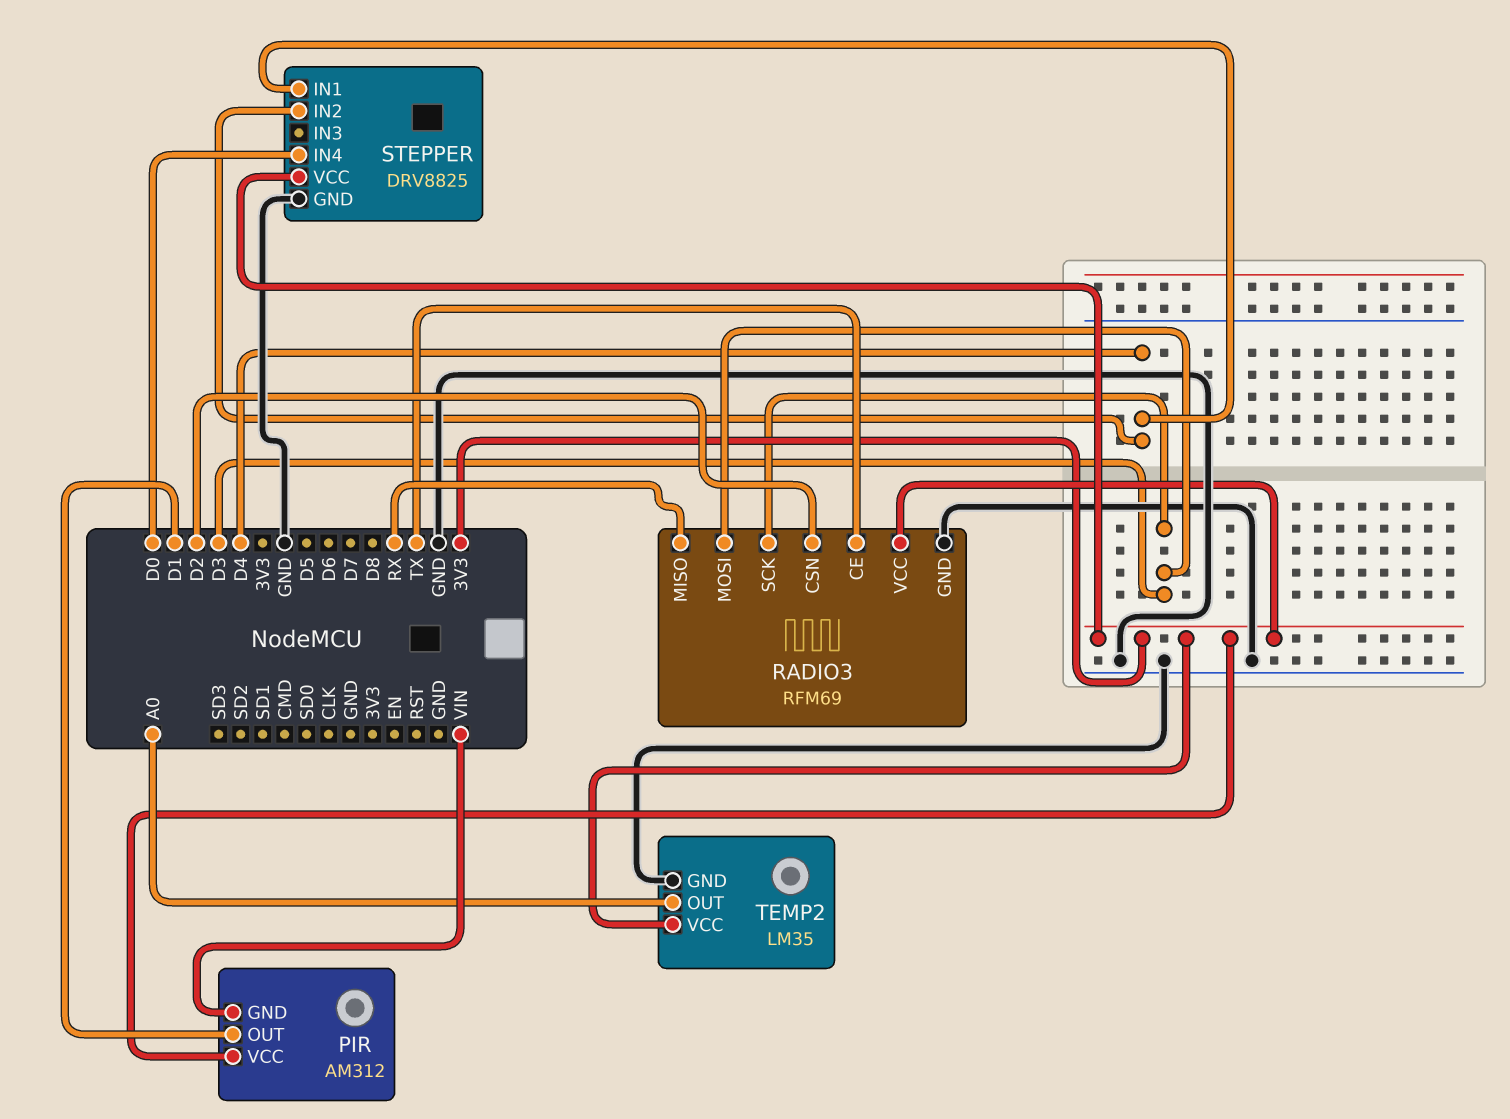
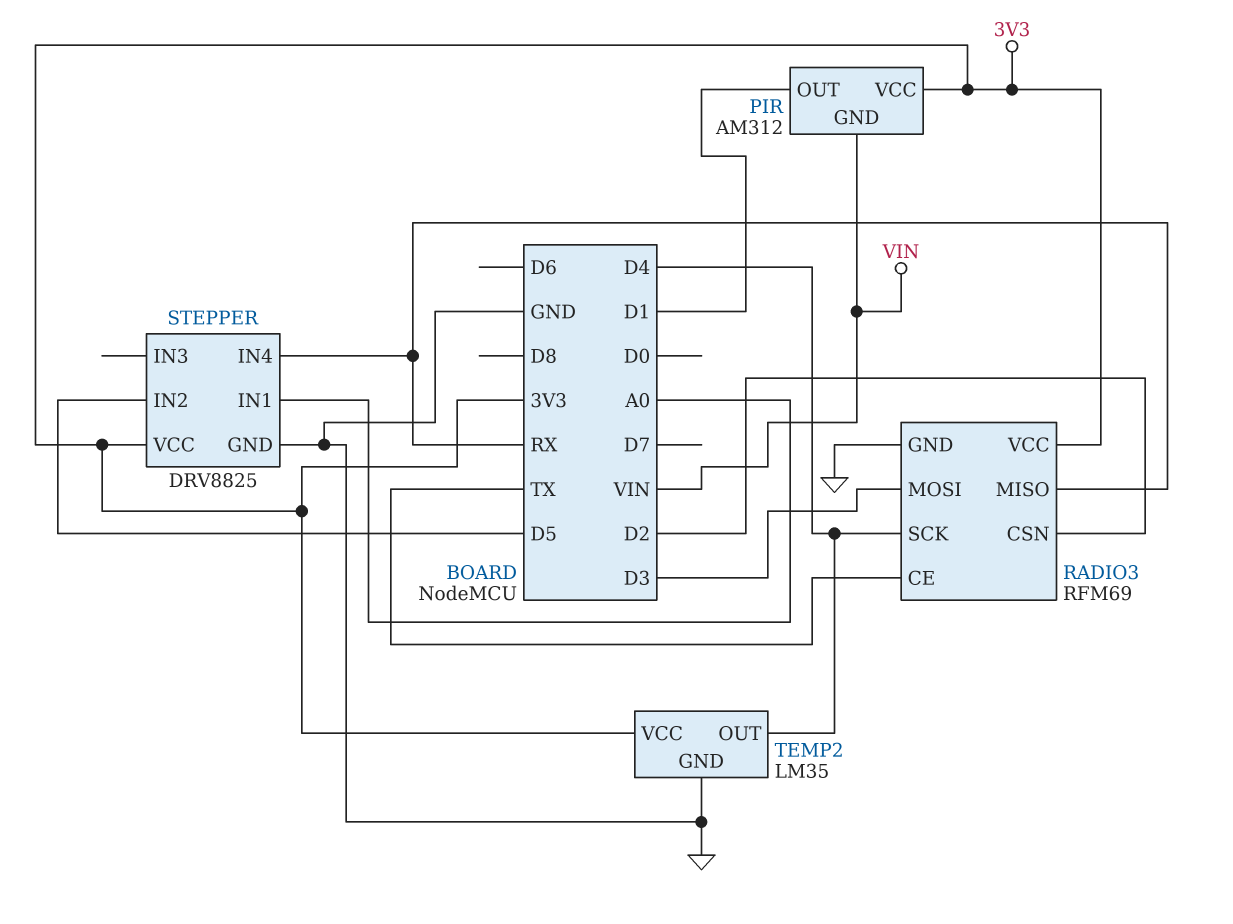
RADIO3 pin SCK: D3 -> D4
STEPPER pin IN1: D4 -> A0
STEPPER pin IN2: D4 -> D5
STEPPER pin IN4: D0 -> RX
TEMP2 pin OUT: A0 -> D4

